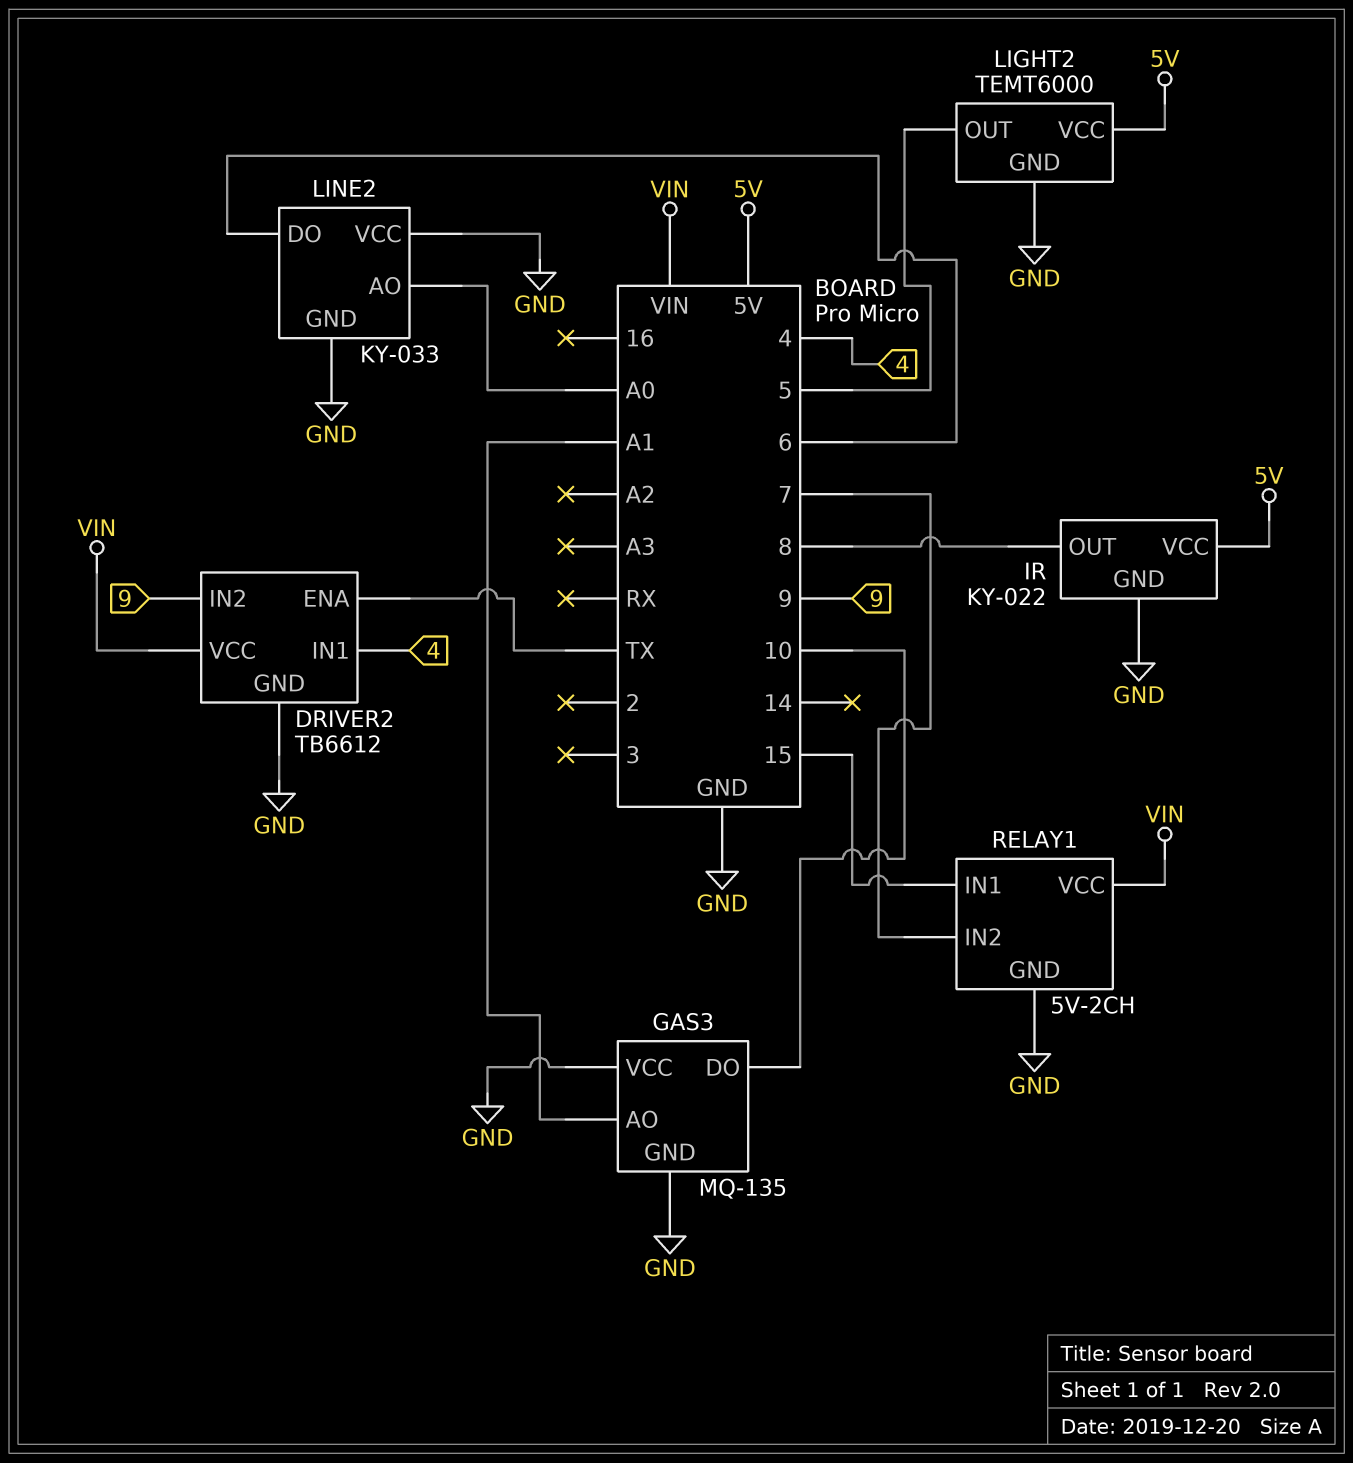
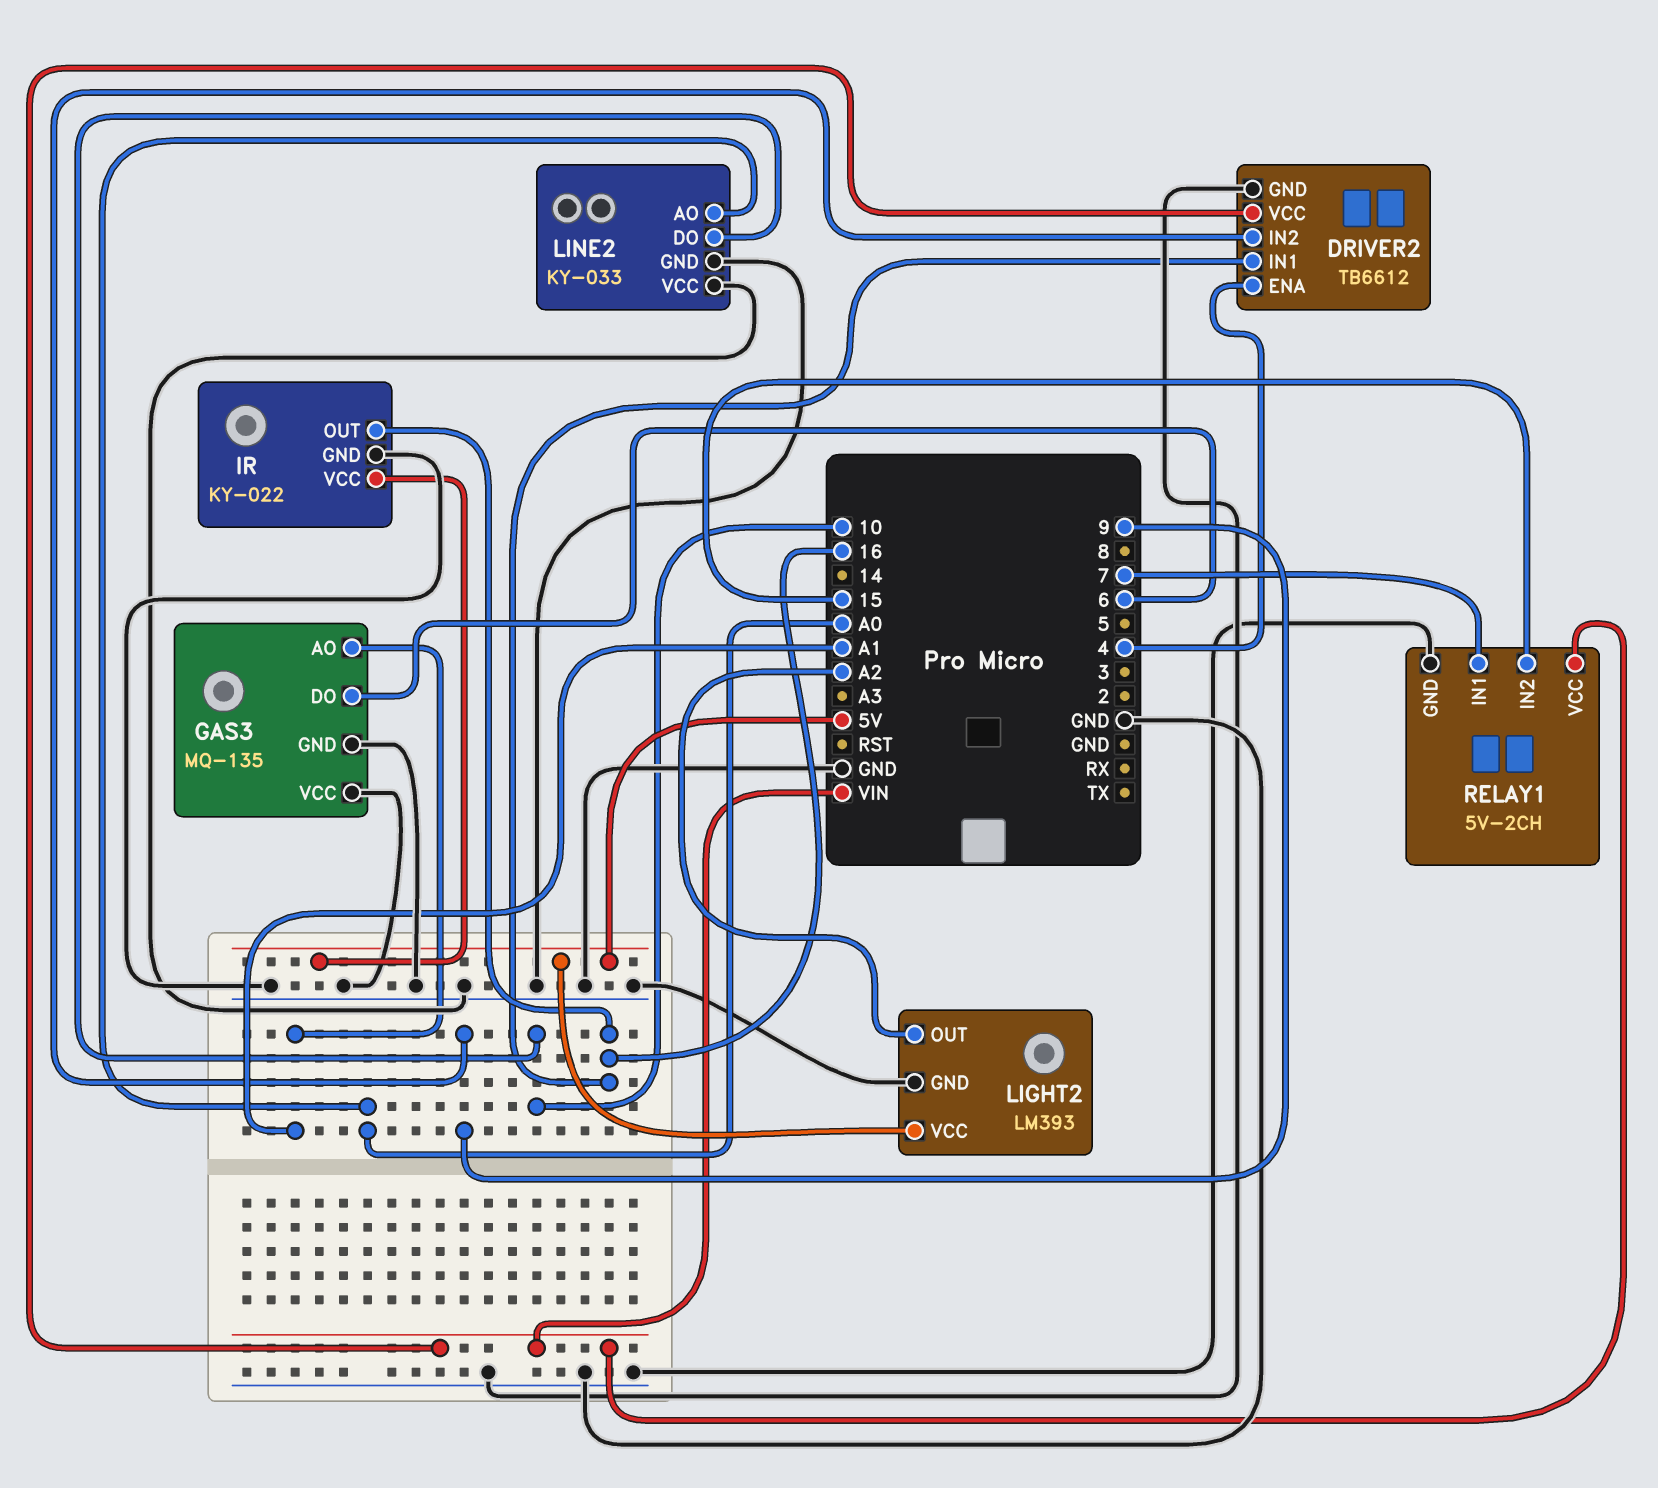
DRIVER2 pin ENA: TX -> 4
DRIVER2 pin IN1: 4 -> 16
GAS3 pin DO: 10 -> 6
IR pin OUT: 8 -> 16
LIGHT2: TEMT6000 -> LM393
LIGHT2 pin OUT: 5 -> A2
LINE2 pin DO: 6 -> 10
RELAY1 pin IN1: 15 -> 7
RELAY1 pin IN2: 7 -> 15

